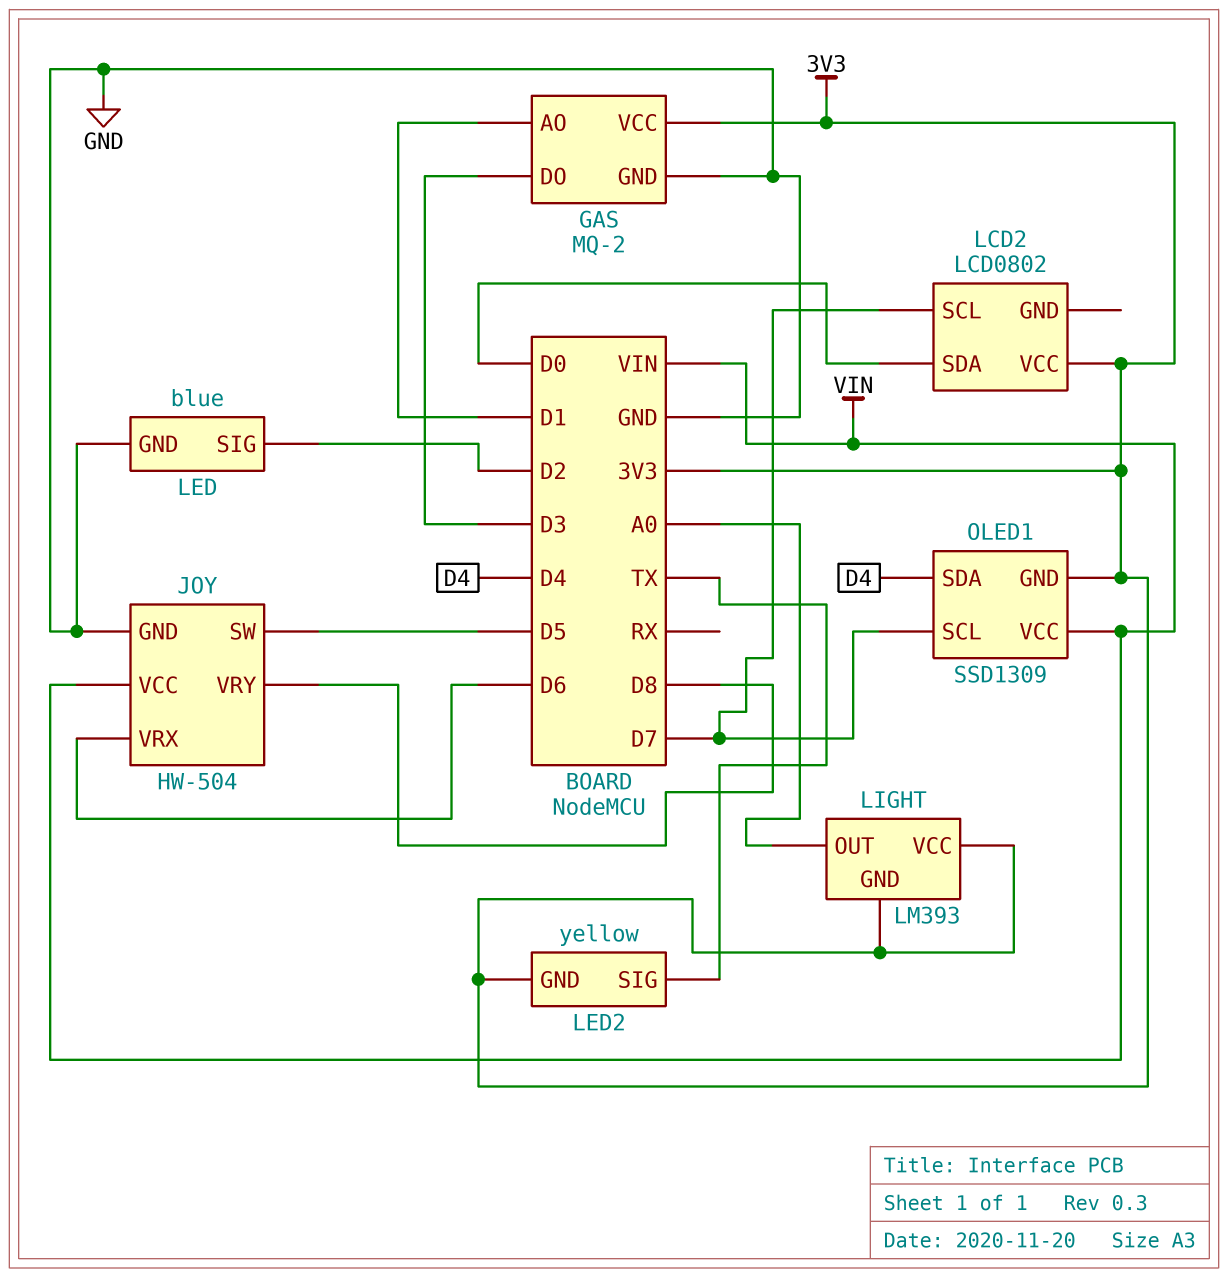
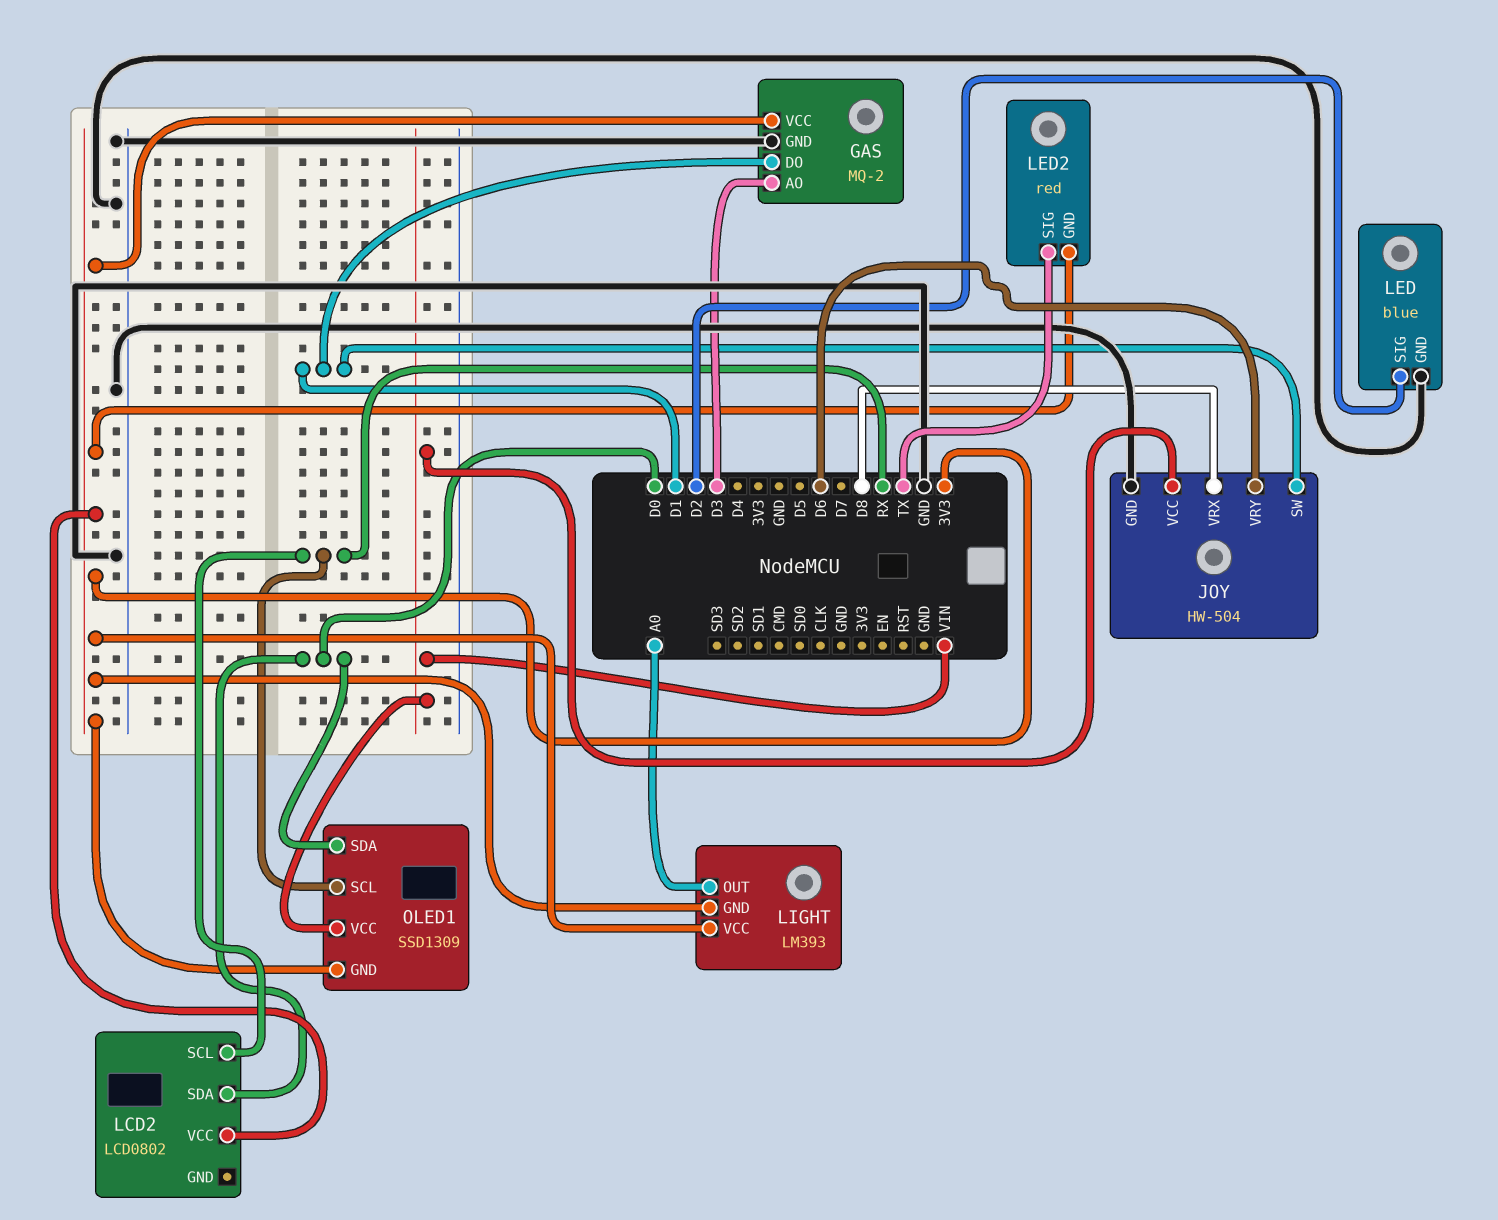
GAS pin AO: D1 -> D3
GAS pin DO: D3 -> D1
JOY pin SW: D5 -> D1
JOY pin VRX: D6 -> D8
JOY pin VRY: D8 -> D6
LCD2 pin SCL: D7 -> RX
LED2: yellow -> red
OLED1 pin SCL: D7 -> RX
OLED1 pin SDA: D4 -> D0

